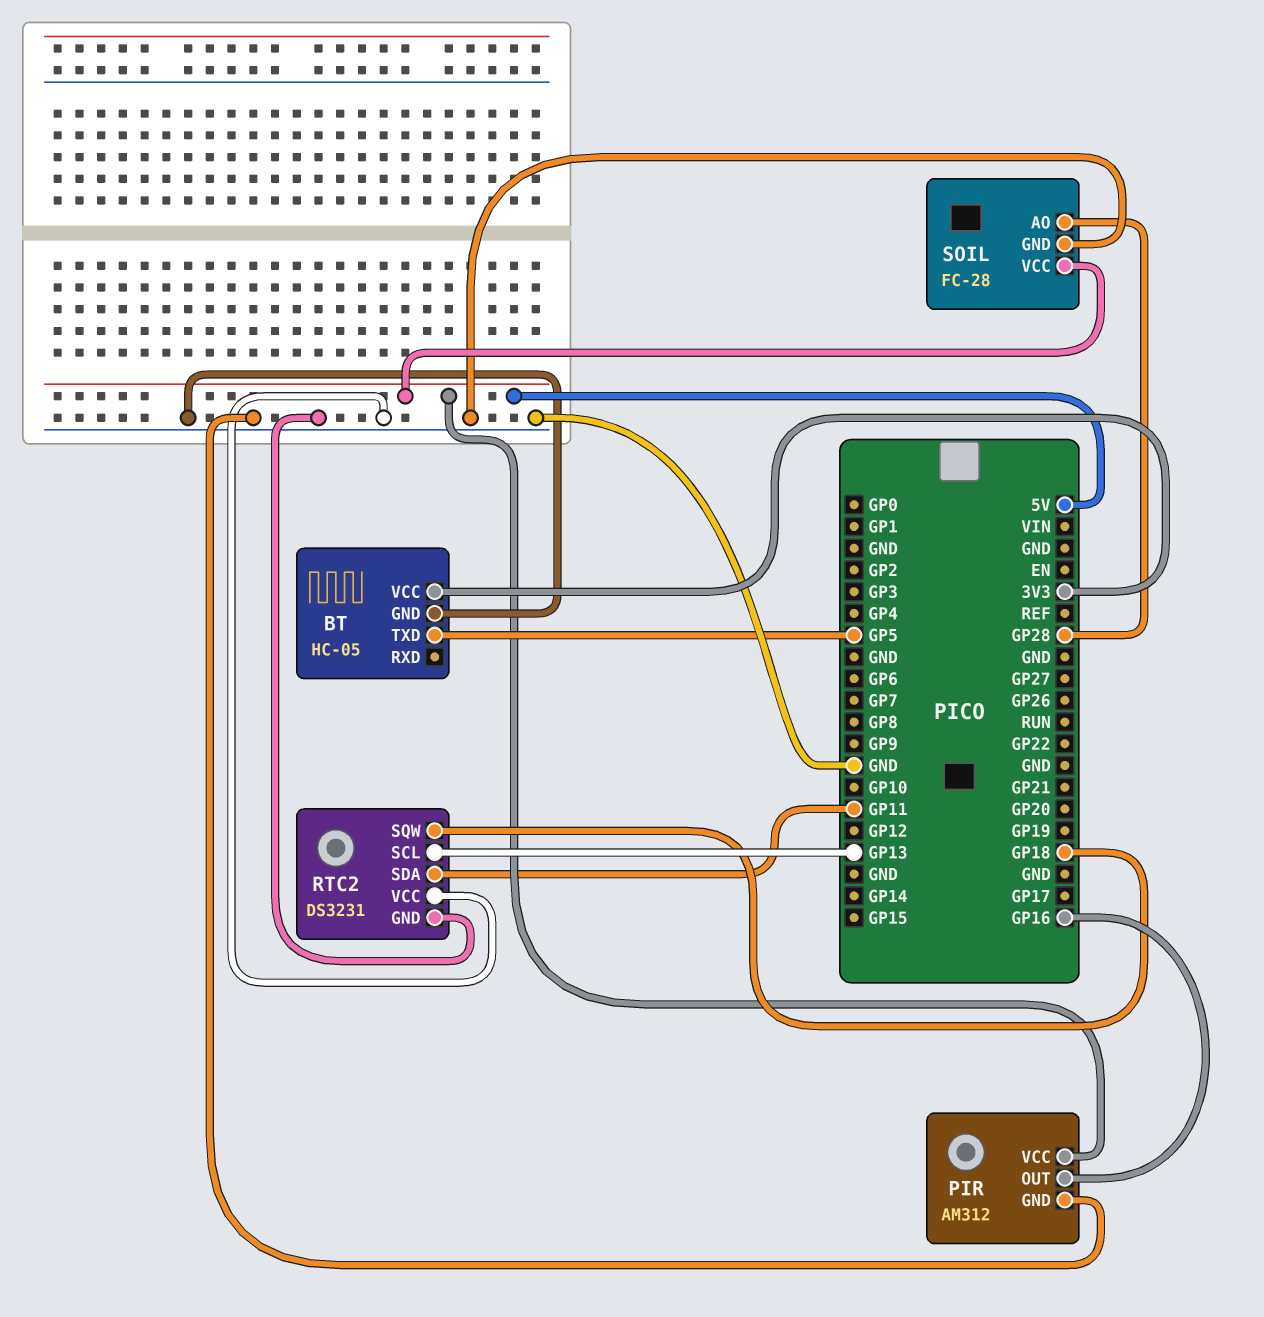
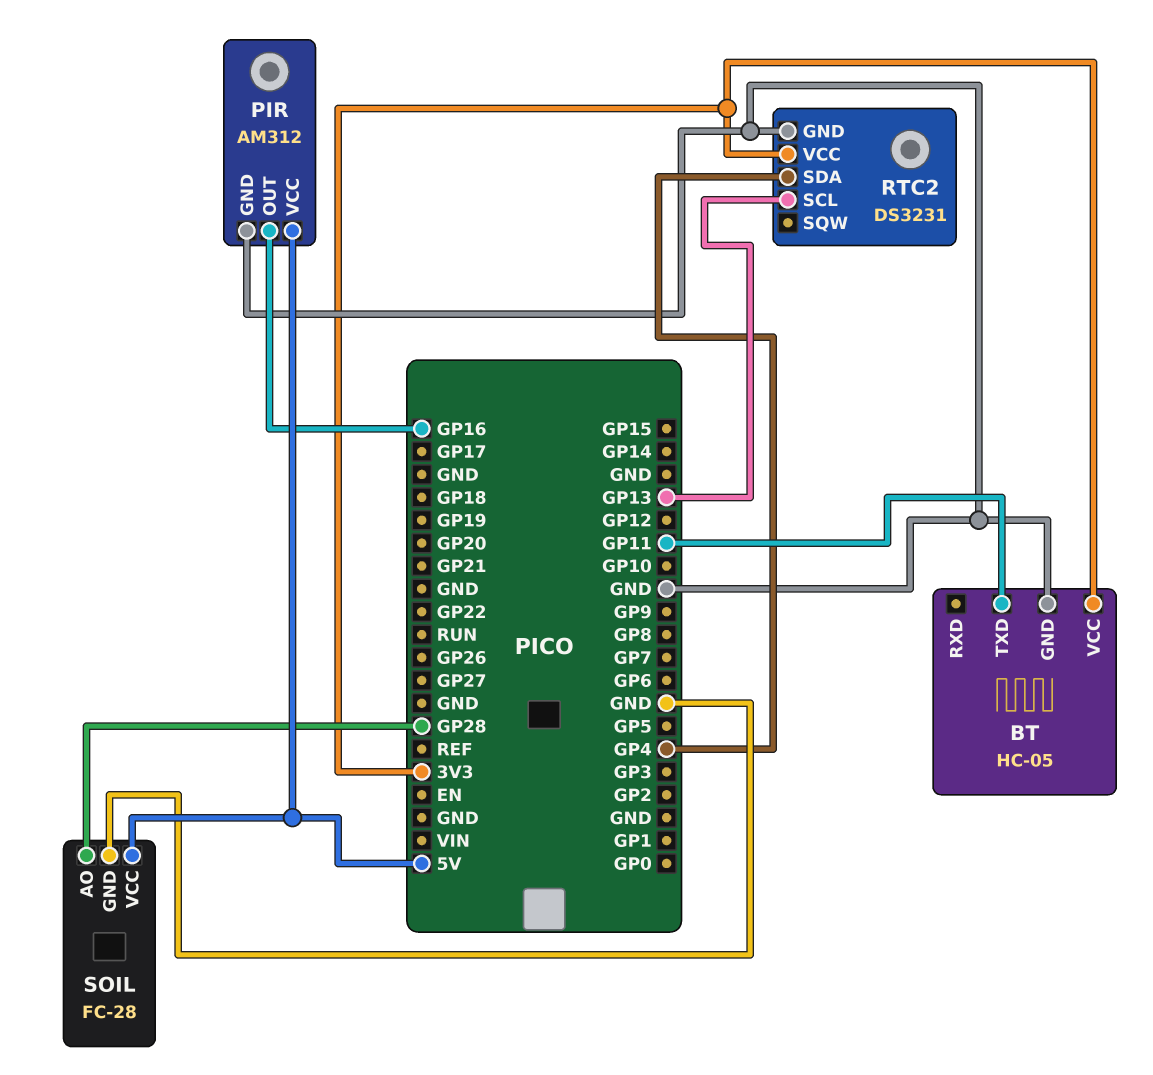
BT pin TXD: GP5 -> GP11
RTC2 pin SDA: GP11 -> GP4
RTC2 pin SQW: GP18 -> none
RTC2 pin VCC: GND -> 3V3

